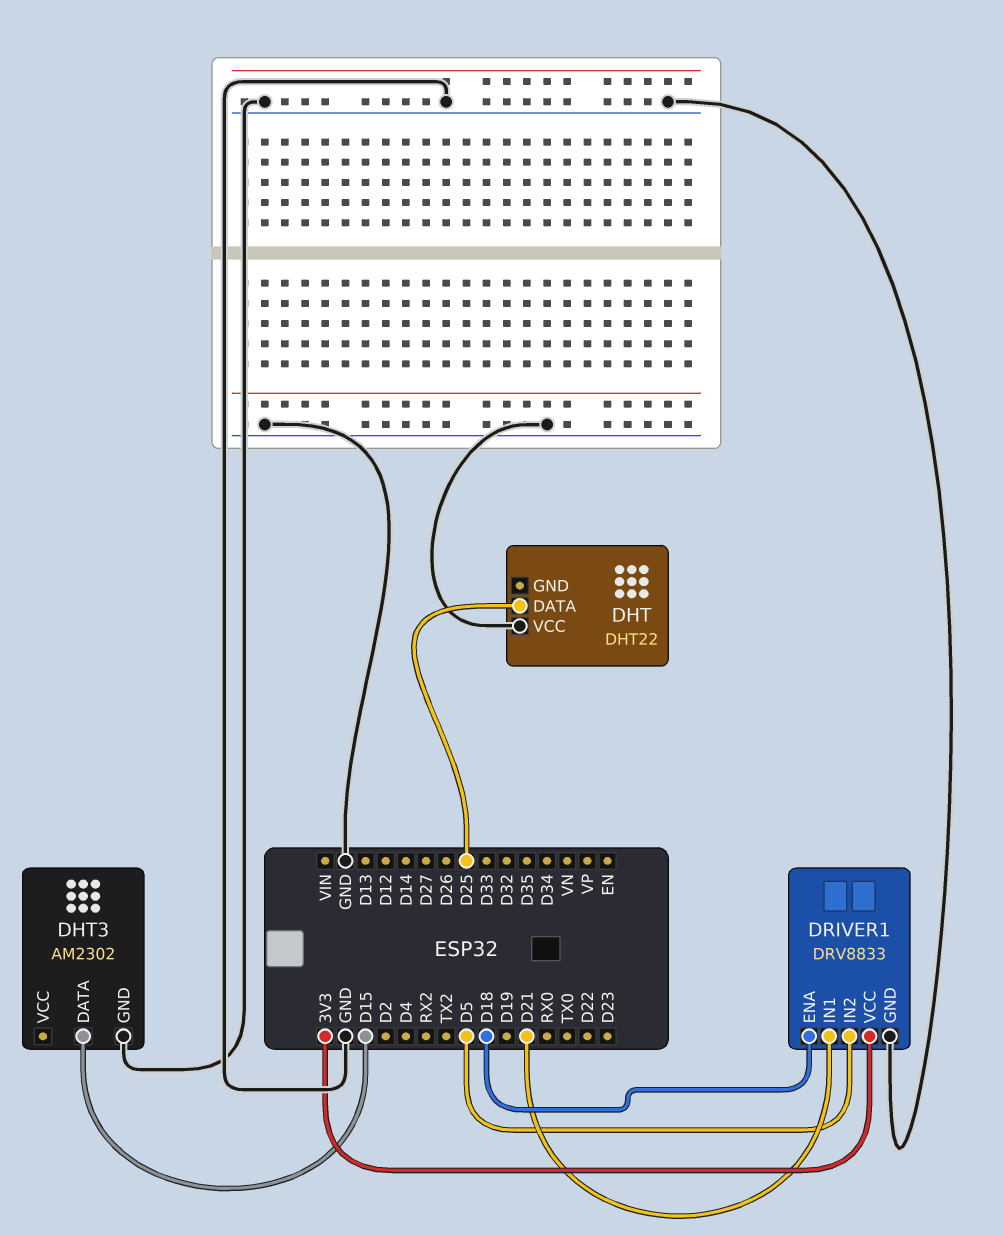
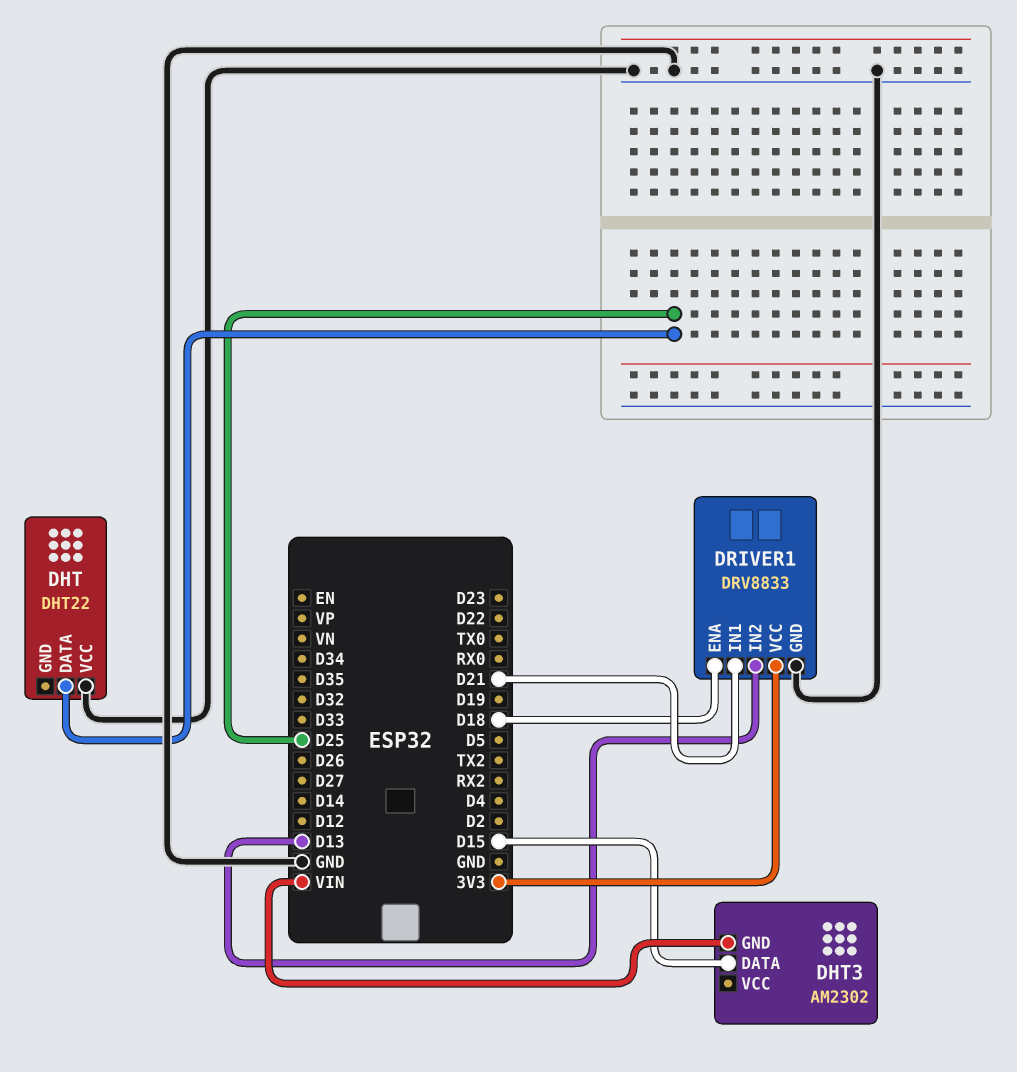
DHT3 pin GND: GND -> VIN
DRIVER1 pin IN2: D5 -> D13

